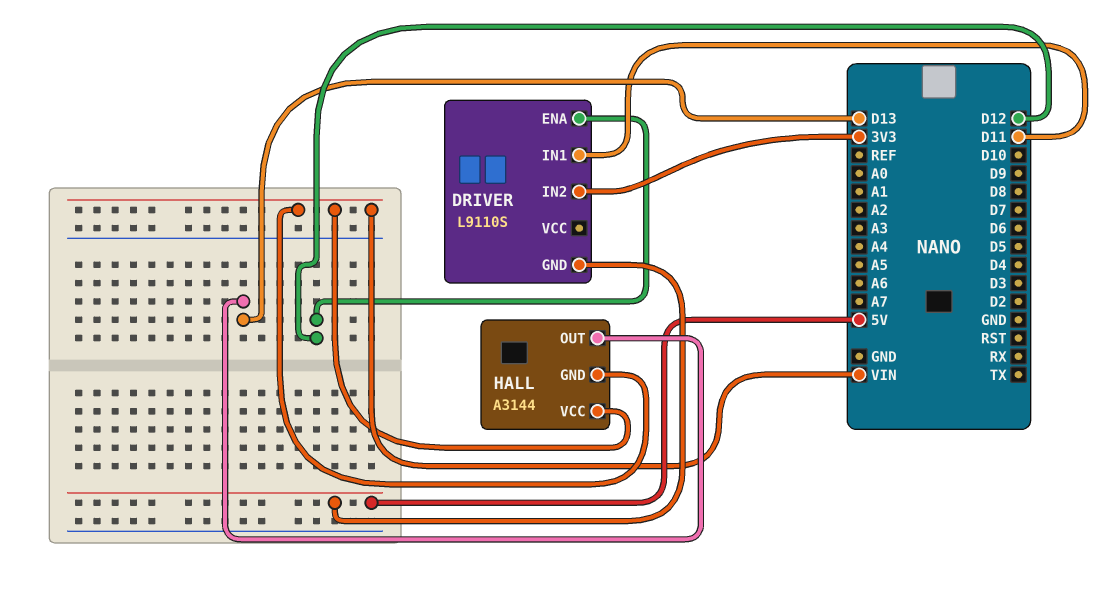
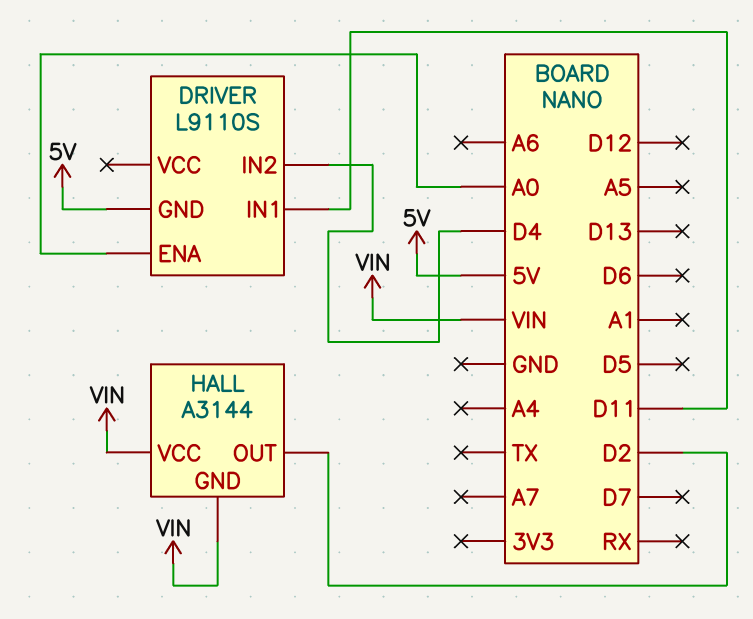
DRIVER pin ENA: D12 -> A0
DRIVER pin IN2: 3V3 -> D4
HALL pin OUT: D13 -> D2

